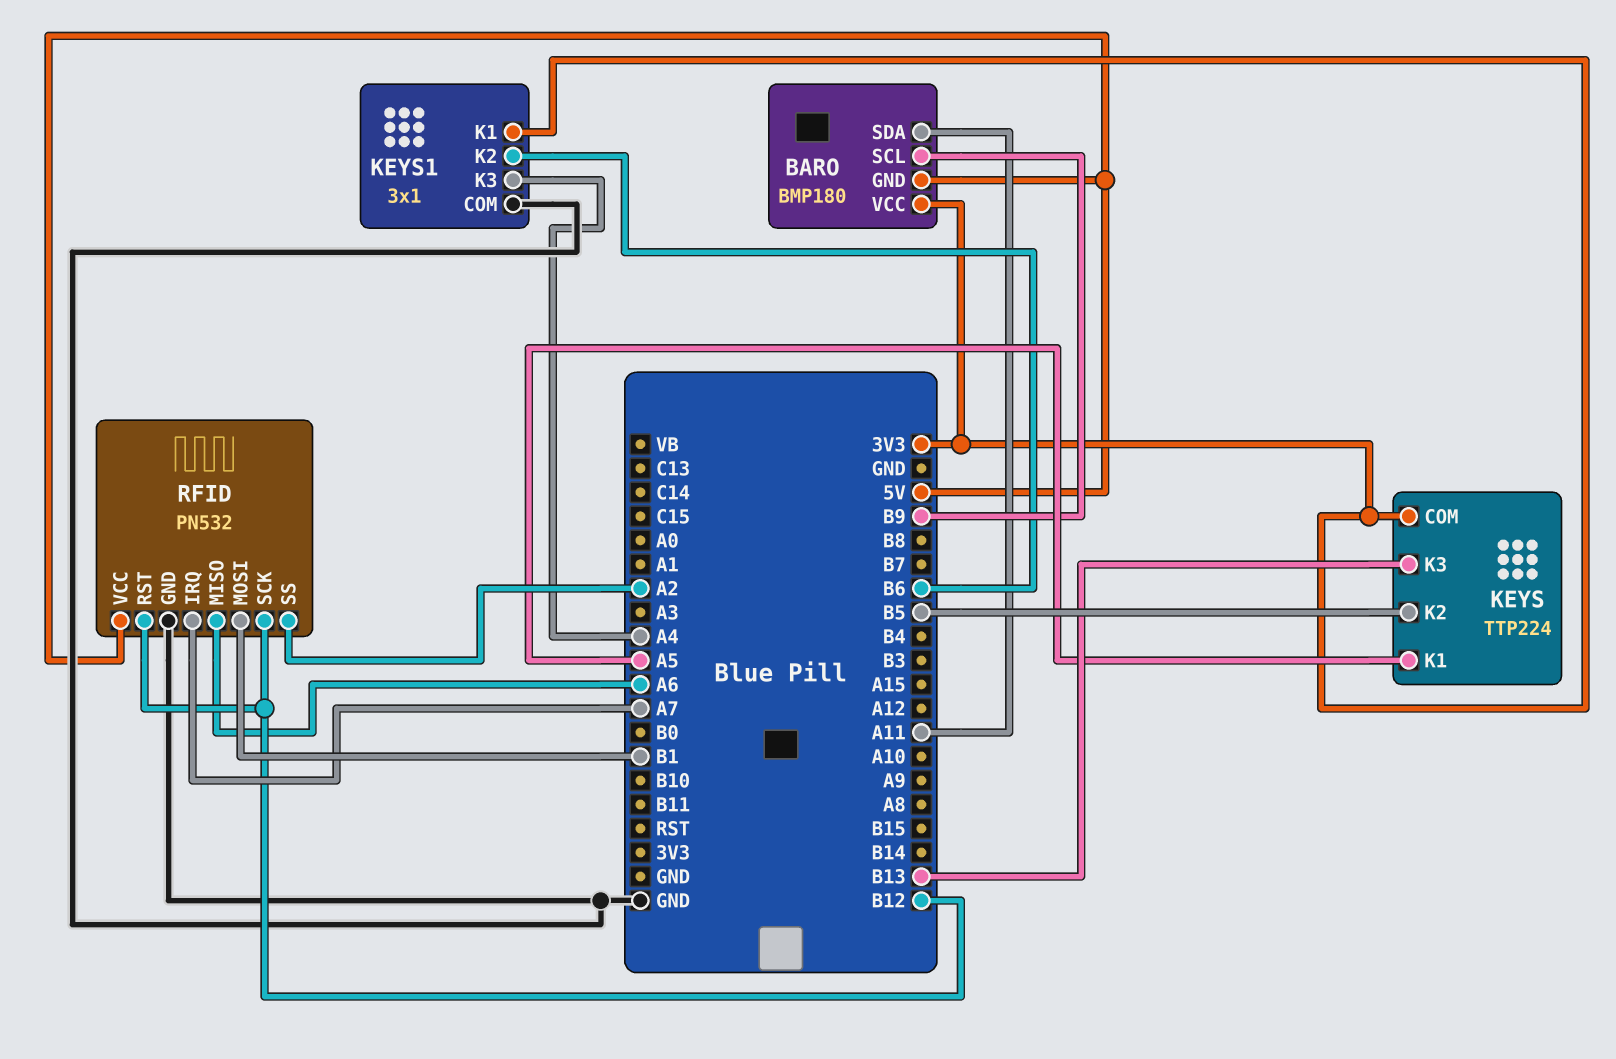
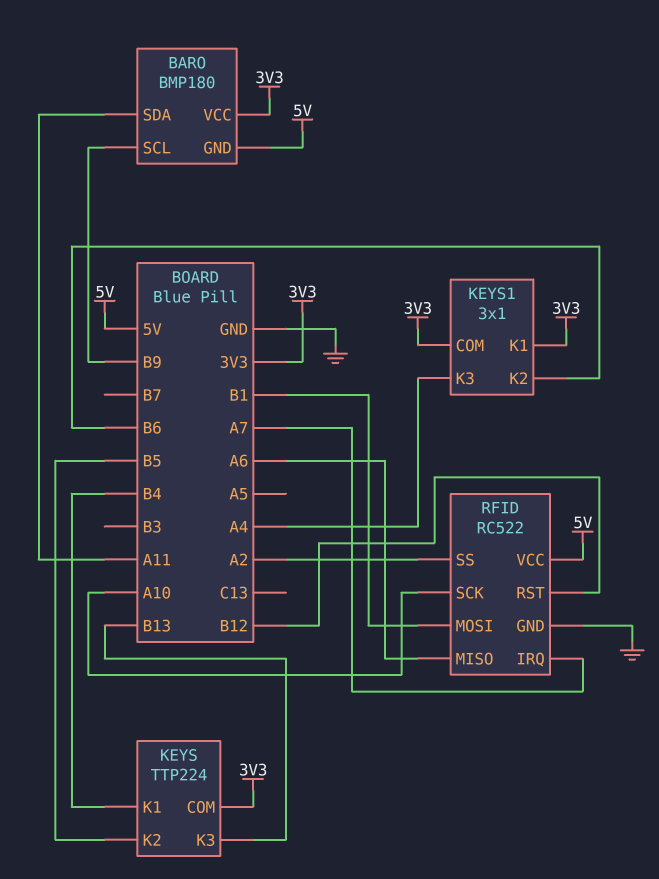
KEYS pin K1: A5 -> B4
KEYS1 pin COM: GND -> 3V3
RFID: PN532 -> RC522
RFID pin SCK: B12 -> A10

